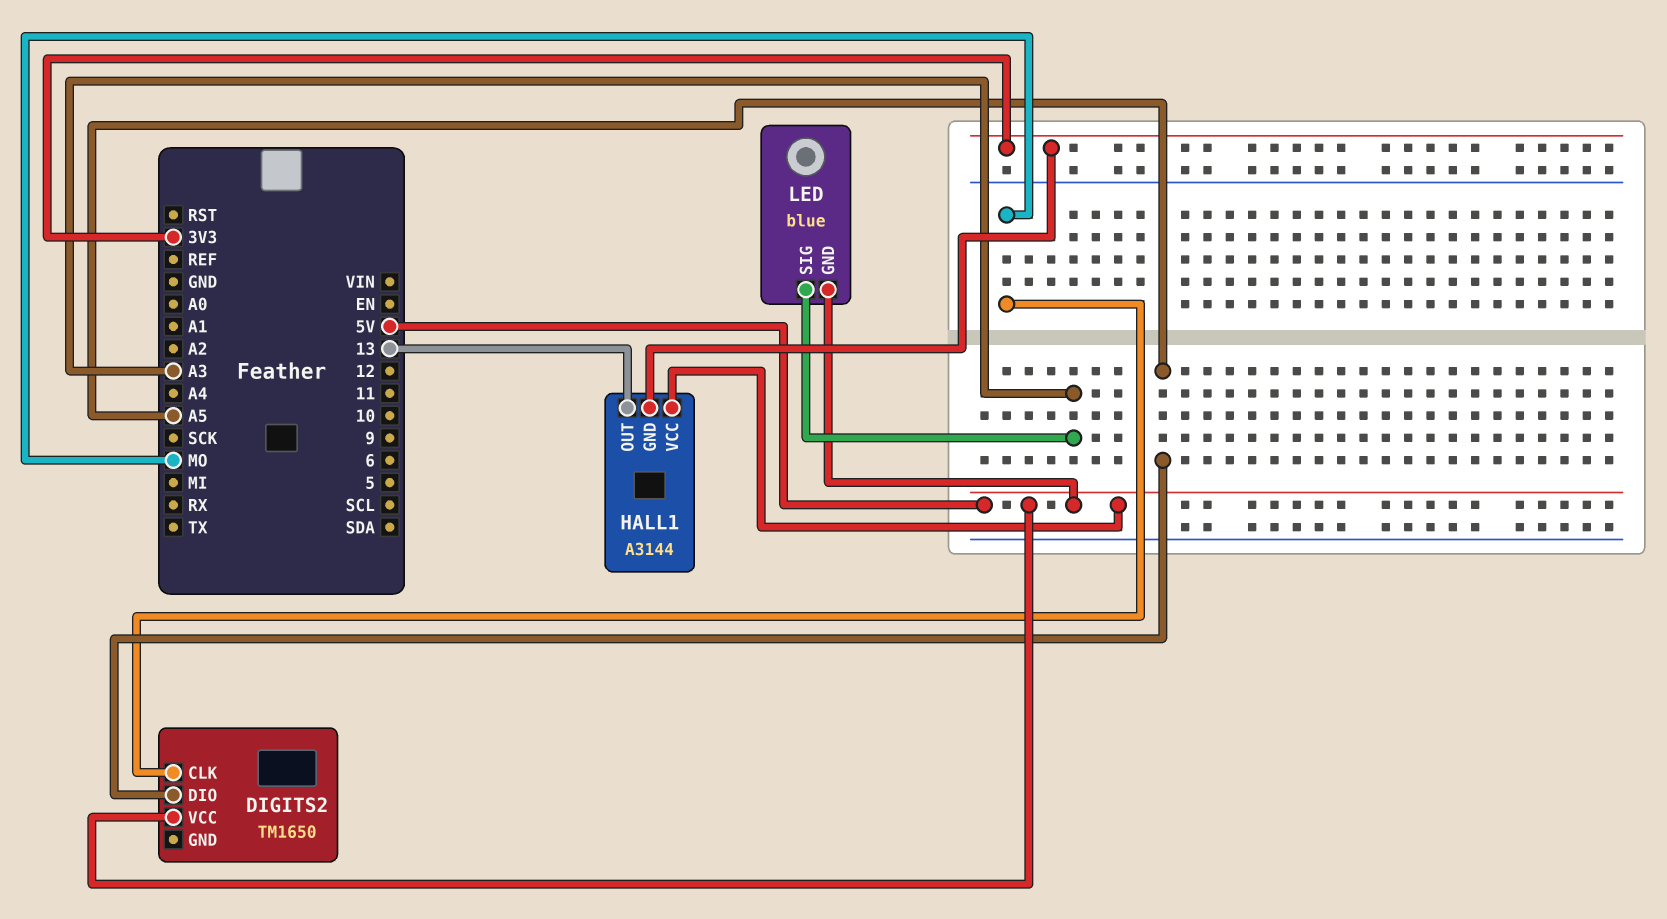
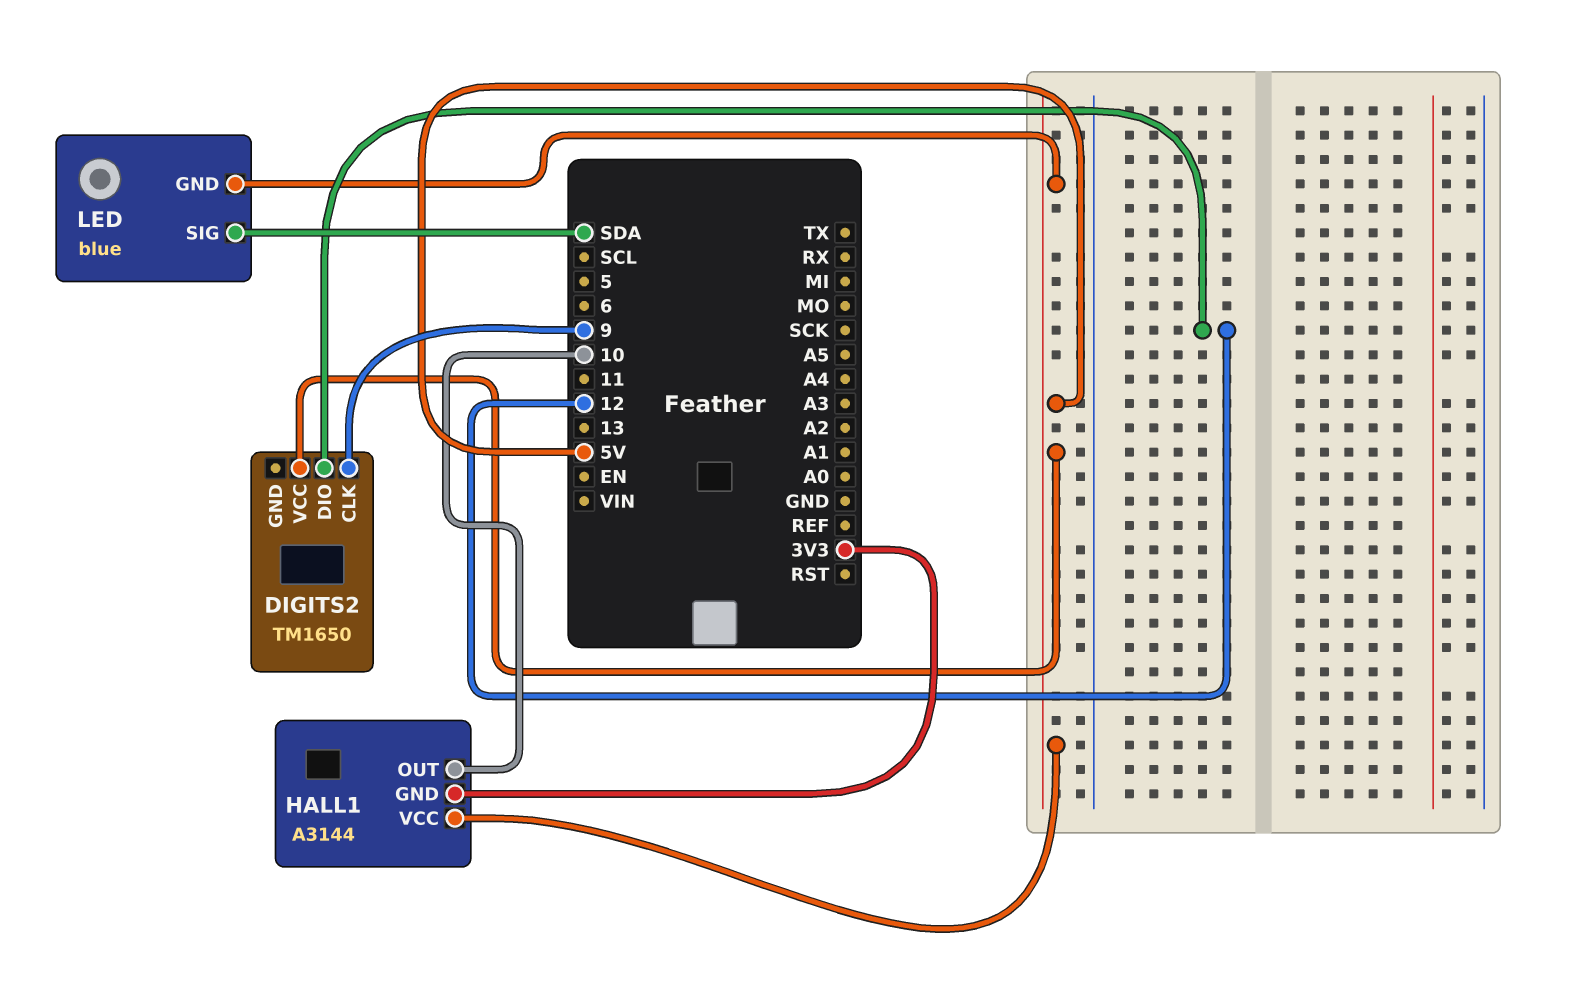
DIGITS2 pin CLK: MO -> 9
DIGITS2 pin DIO: A5 -> 12
HALL1 pin OUT: 13 -> 10
LED pin SIG: A3 -> SDA

